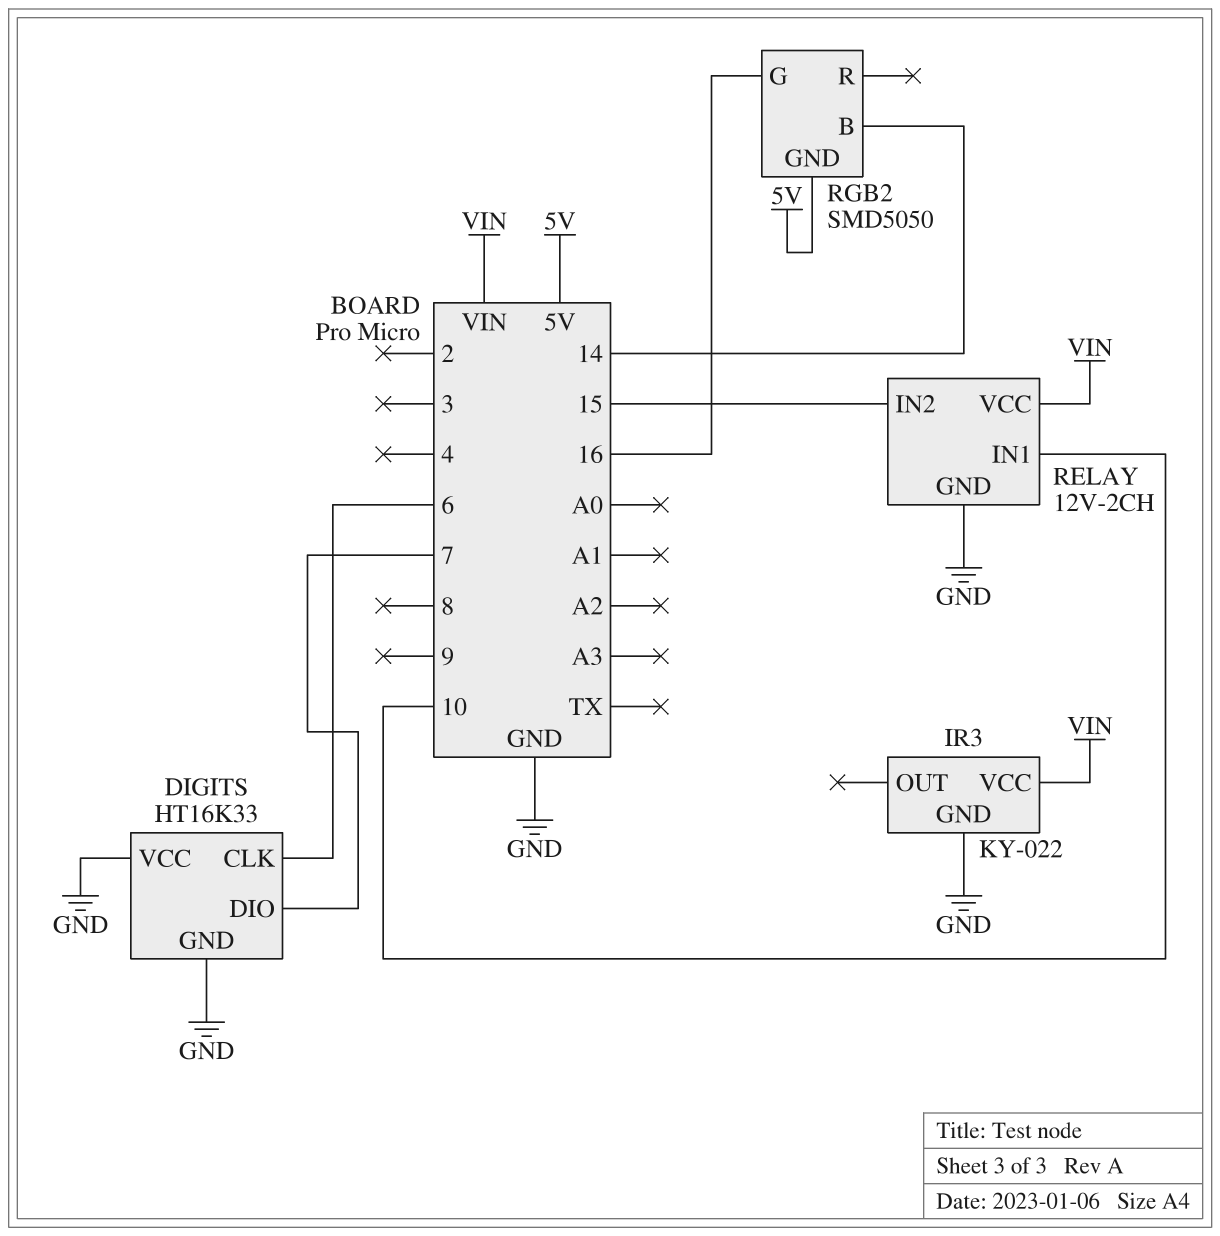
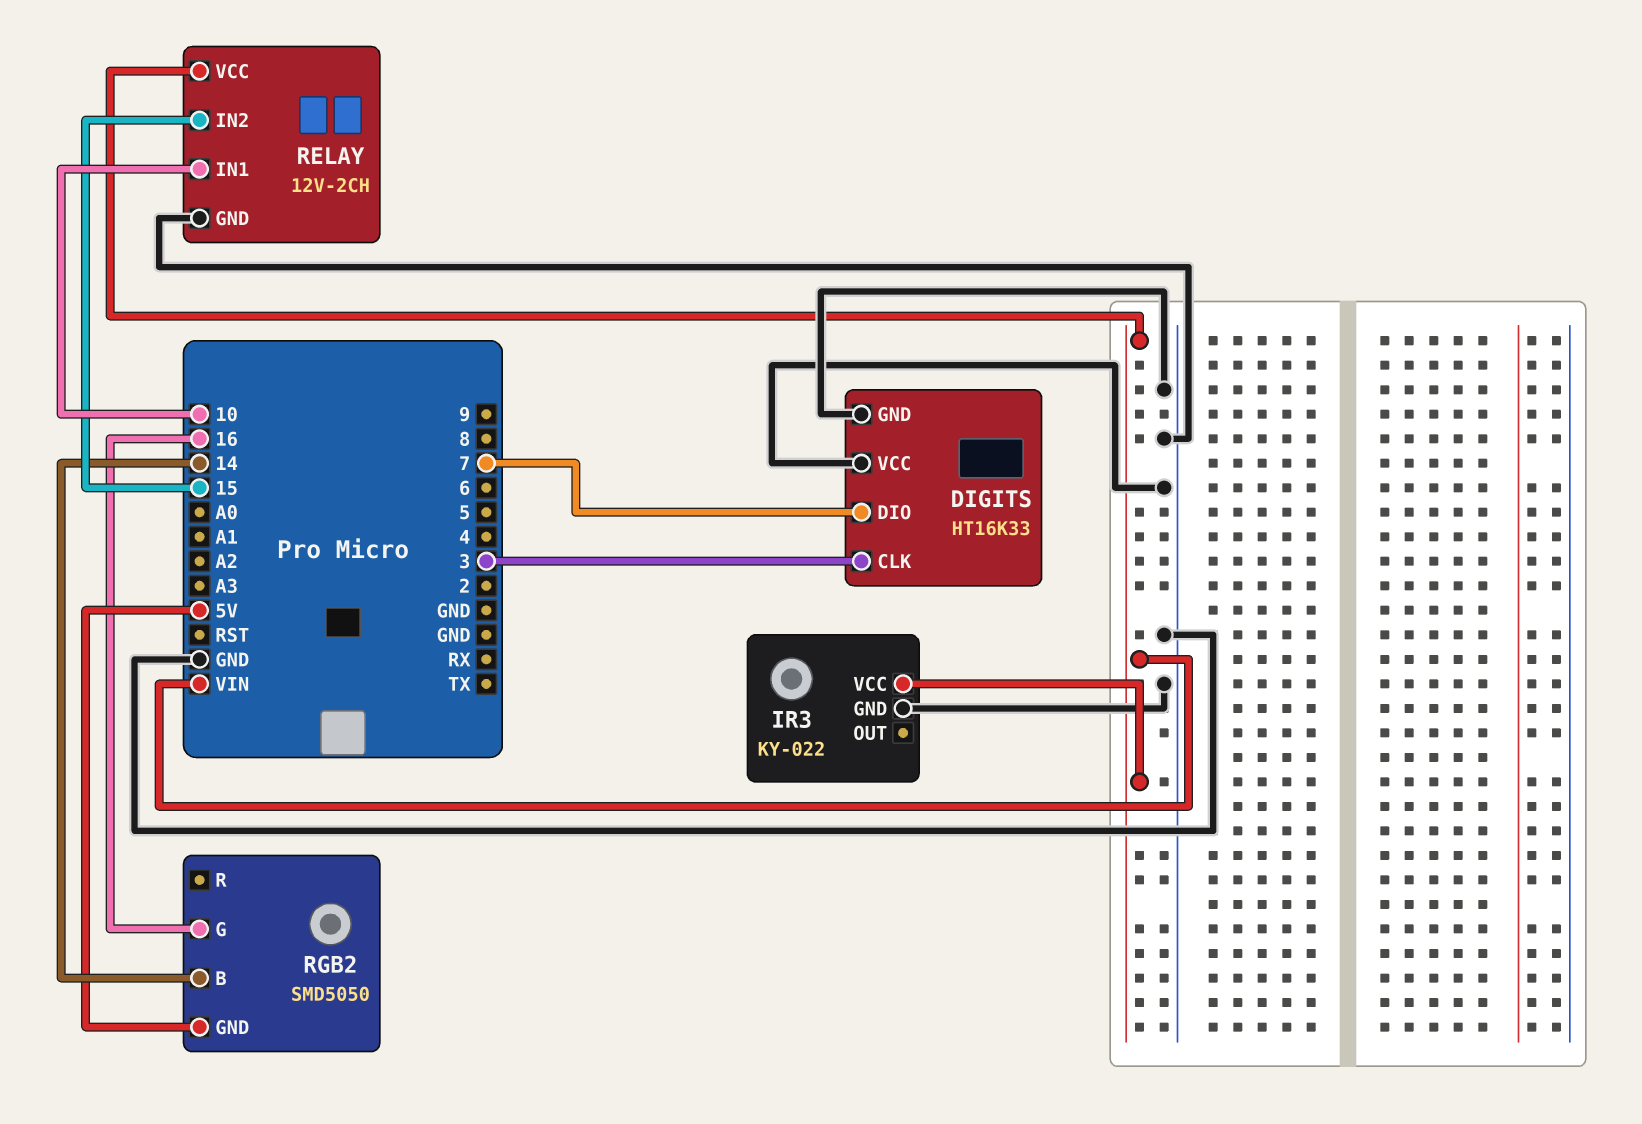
DIGITS pin CLK: 6 -> 3

